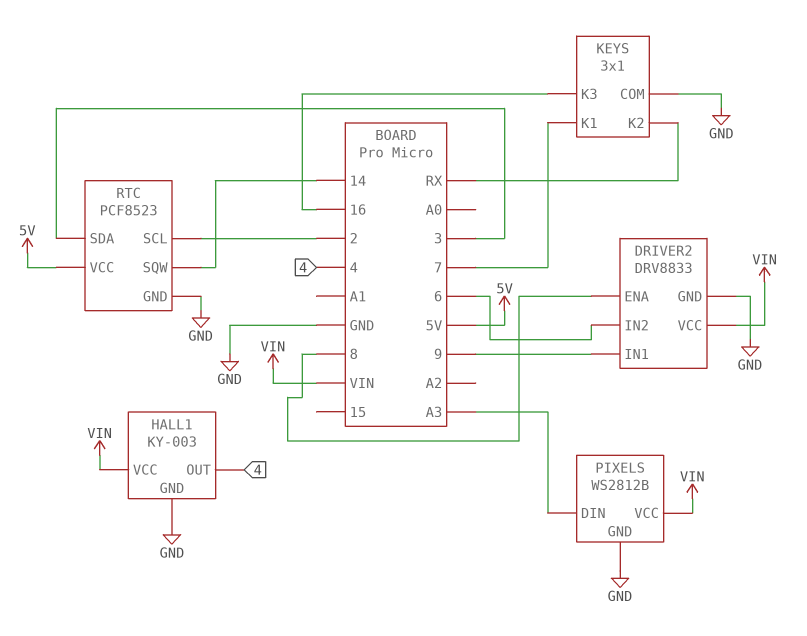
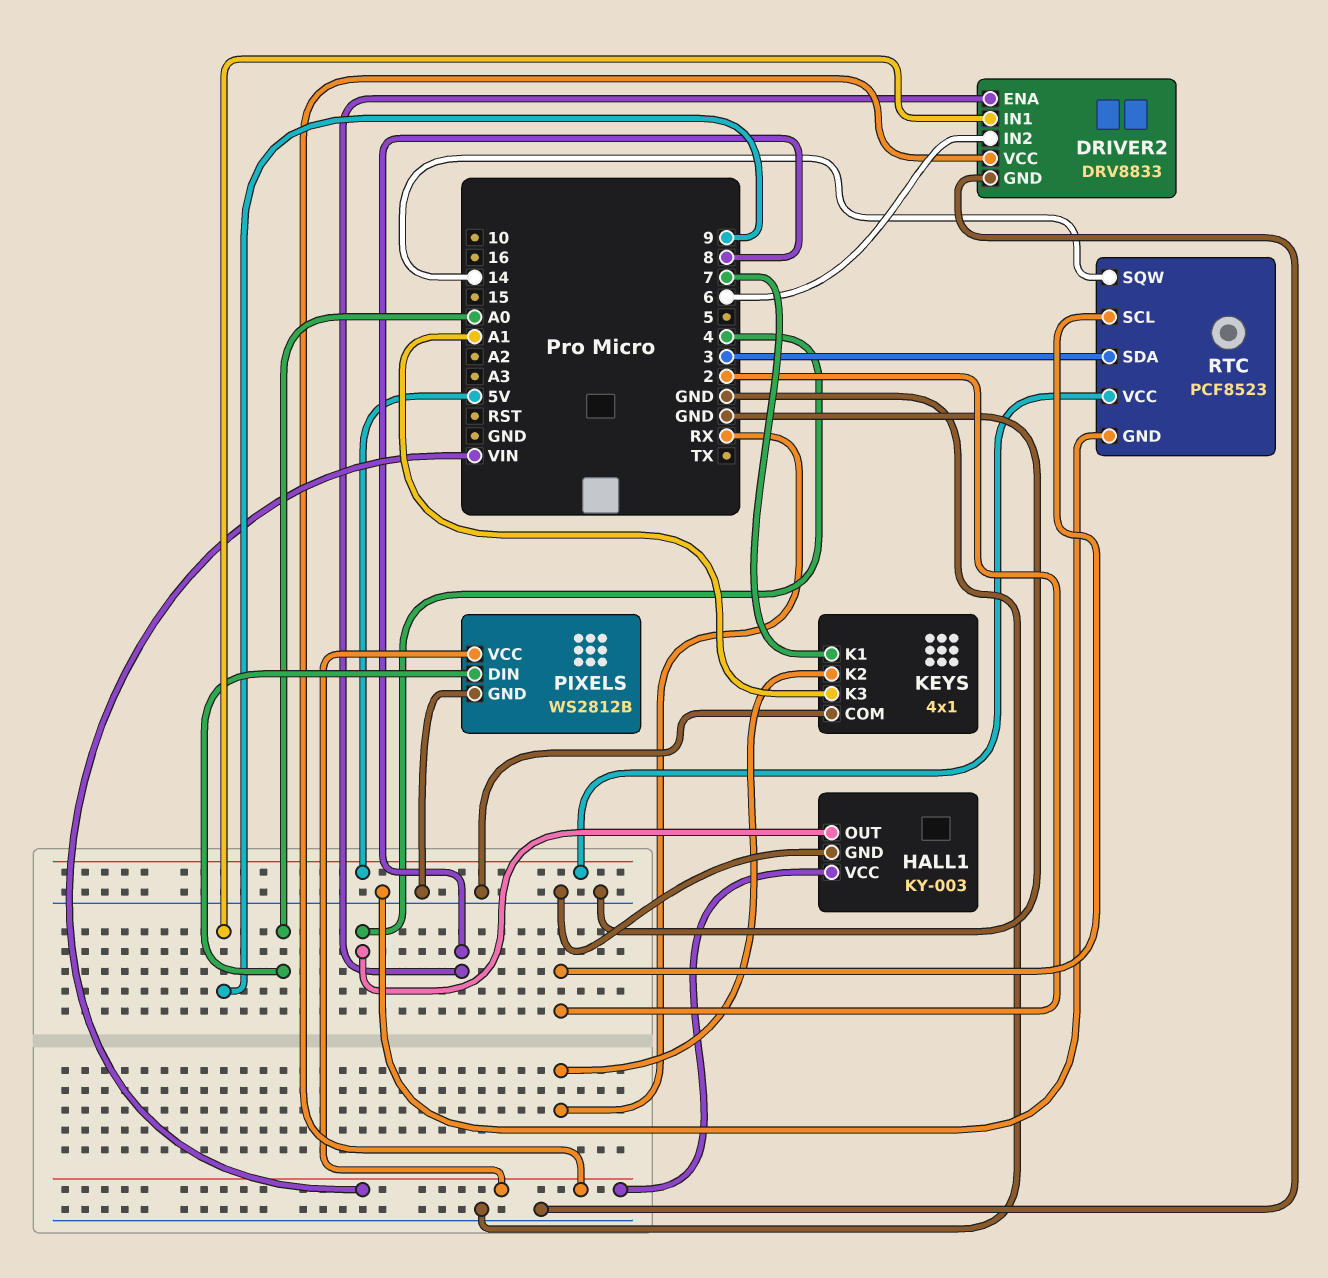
KEYS: 3x1 -> 4x1
KEYS pin K3: 16 -> A1
PIXELS pin DIN: A3 -> A0

